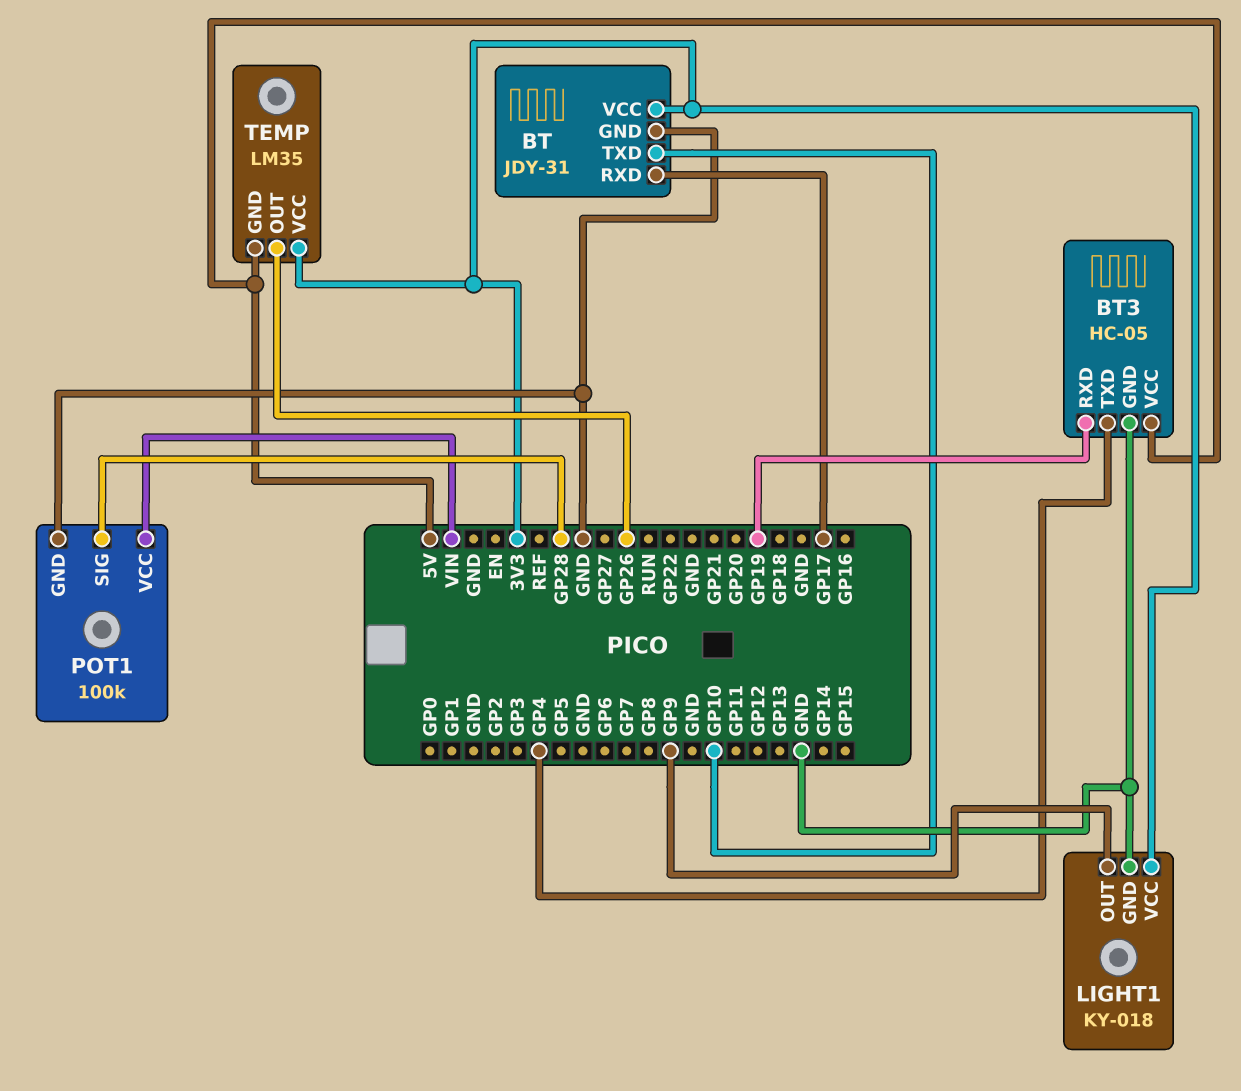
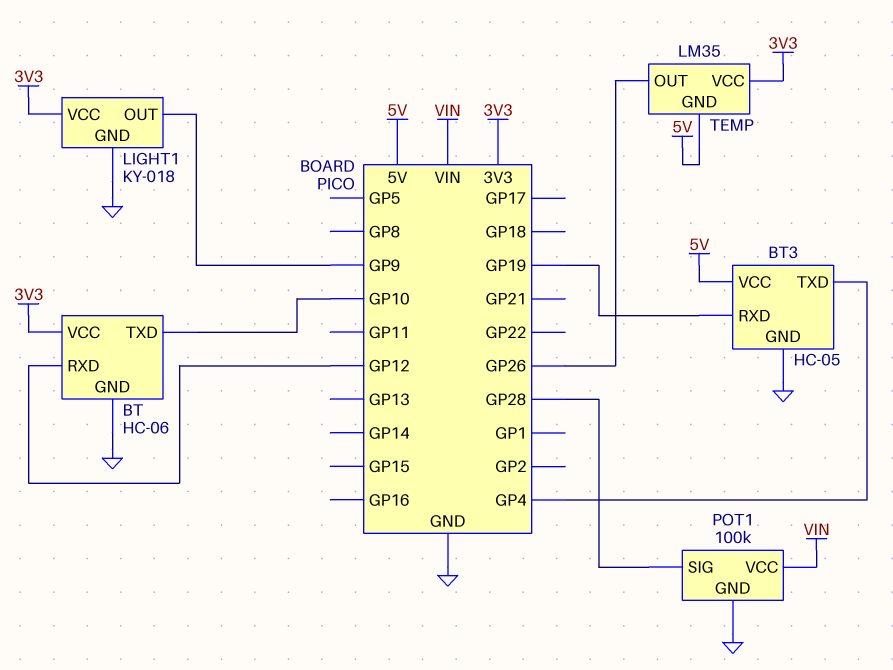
BT: JDY-31 -> HC-06
BT pin RXD: GP17 -> GP12

